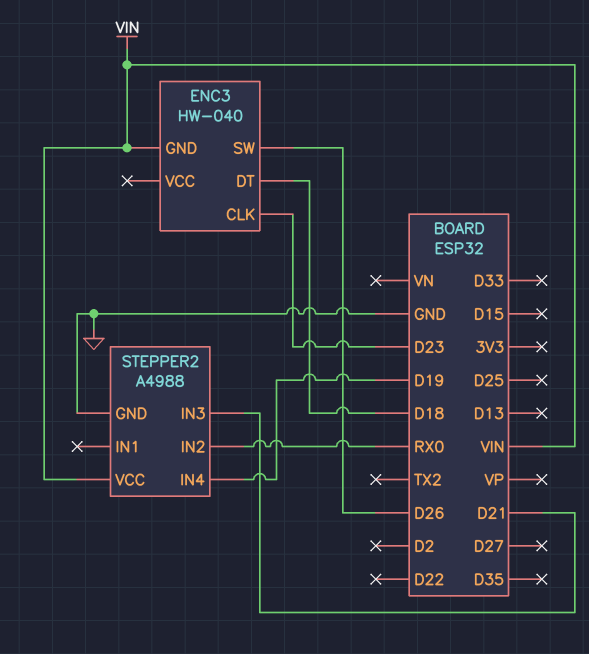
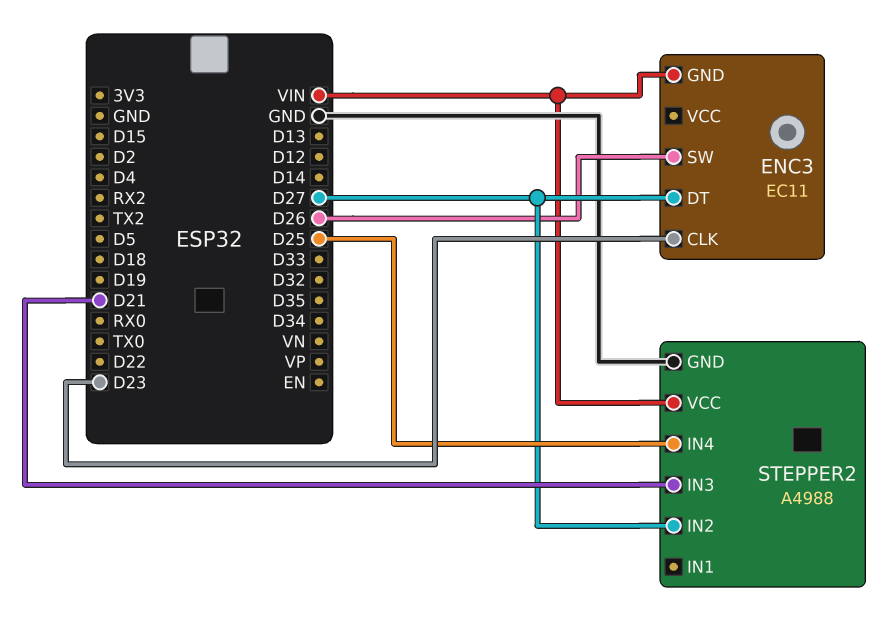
ENC3: HW-040 -> EC11
ENC3 pin DT: D18 -> D27
STEPPER2 pin IN2: RX0 -> D27
STEPPER2 pin IN4: D19 -> D25

